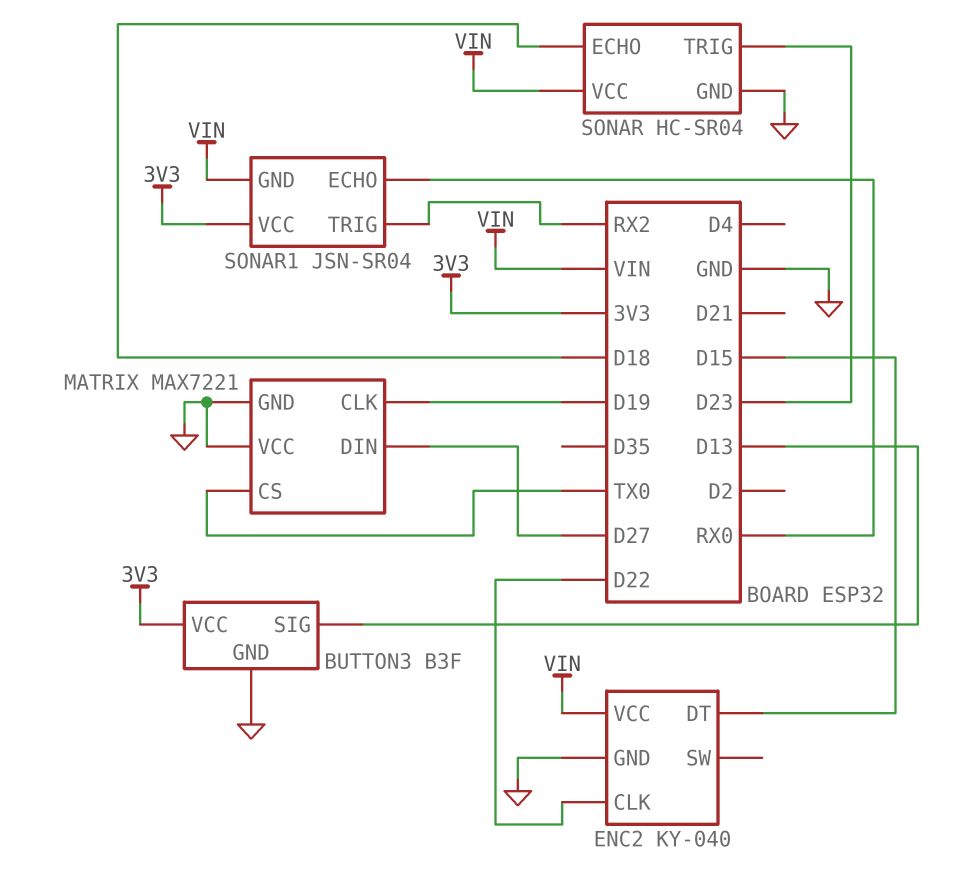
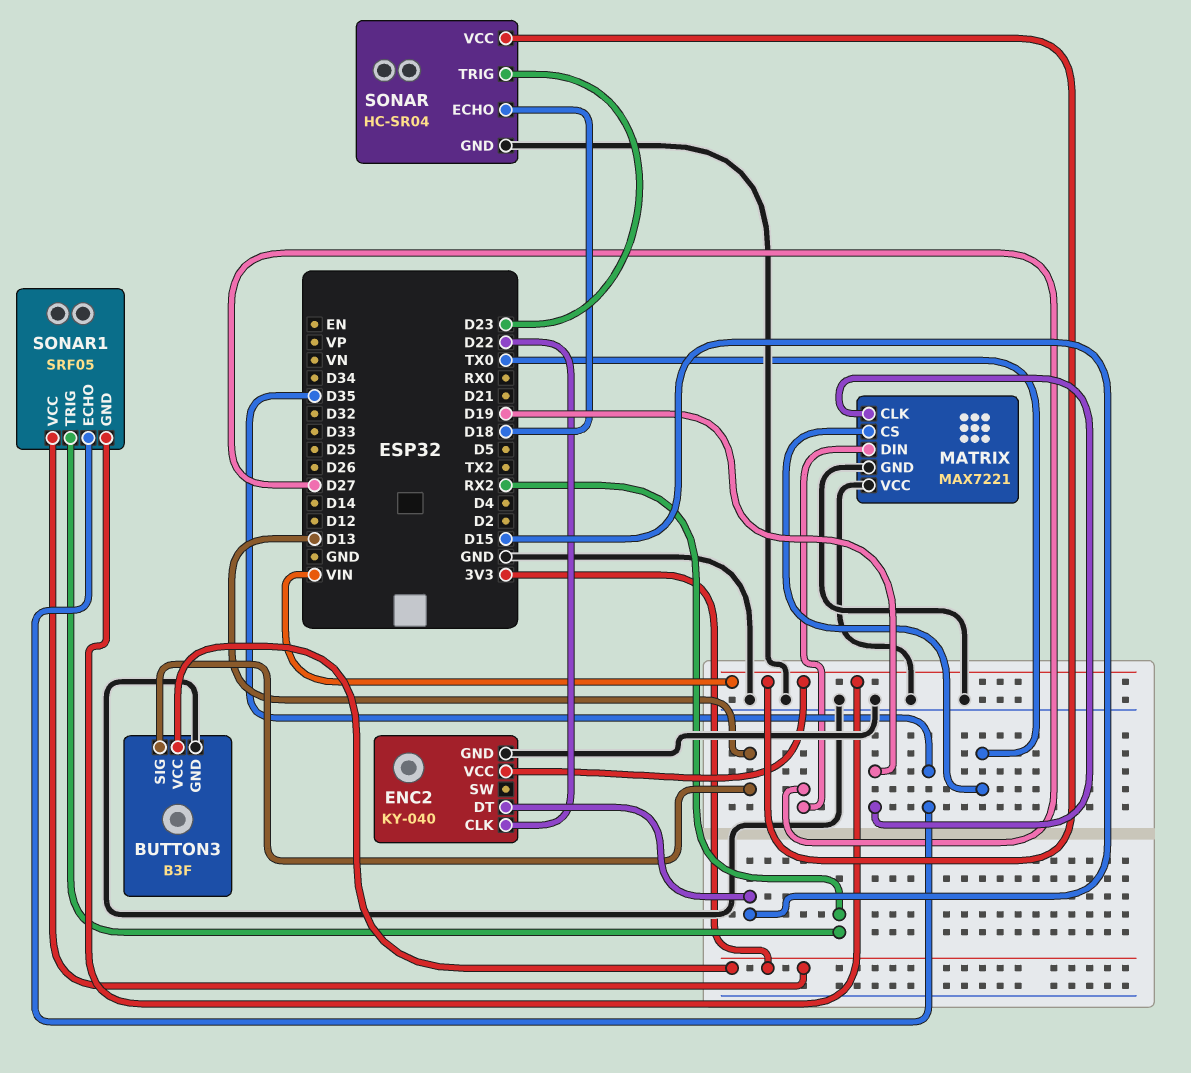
SONAR1: JSN-SR04 -> SRF05
SONAR1 pin ECHO: RX0 -> D35

